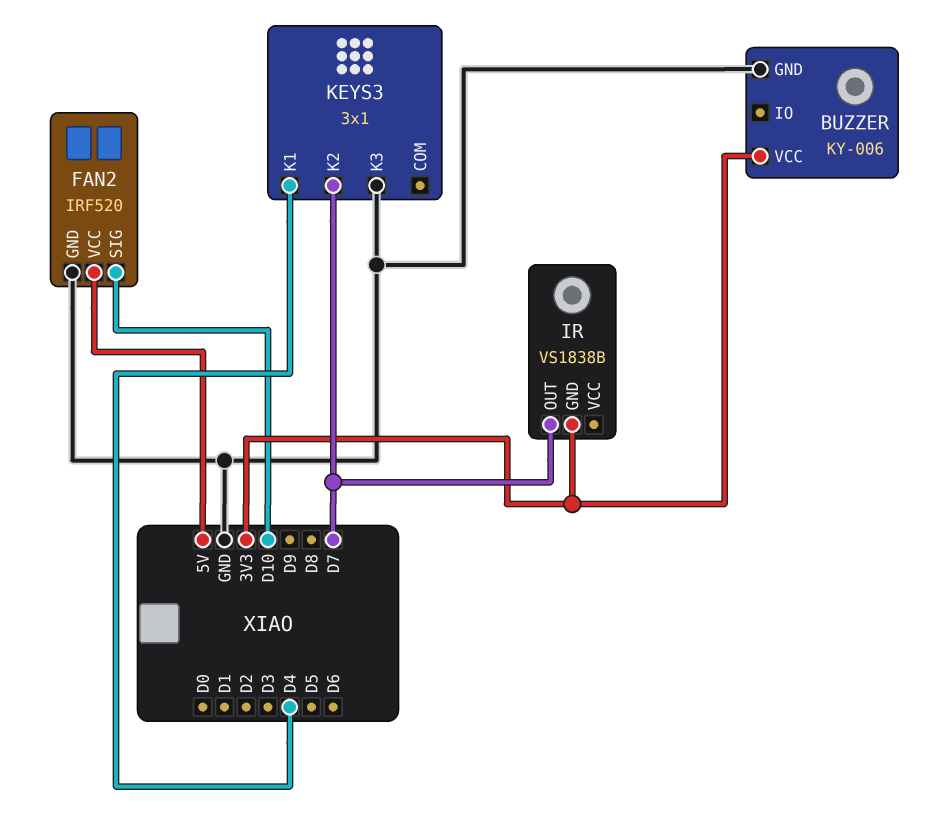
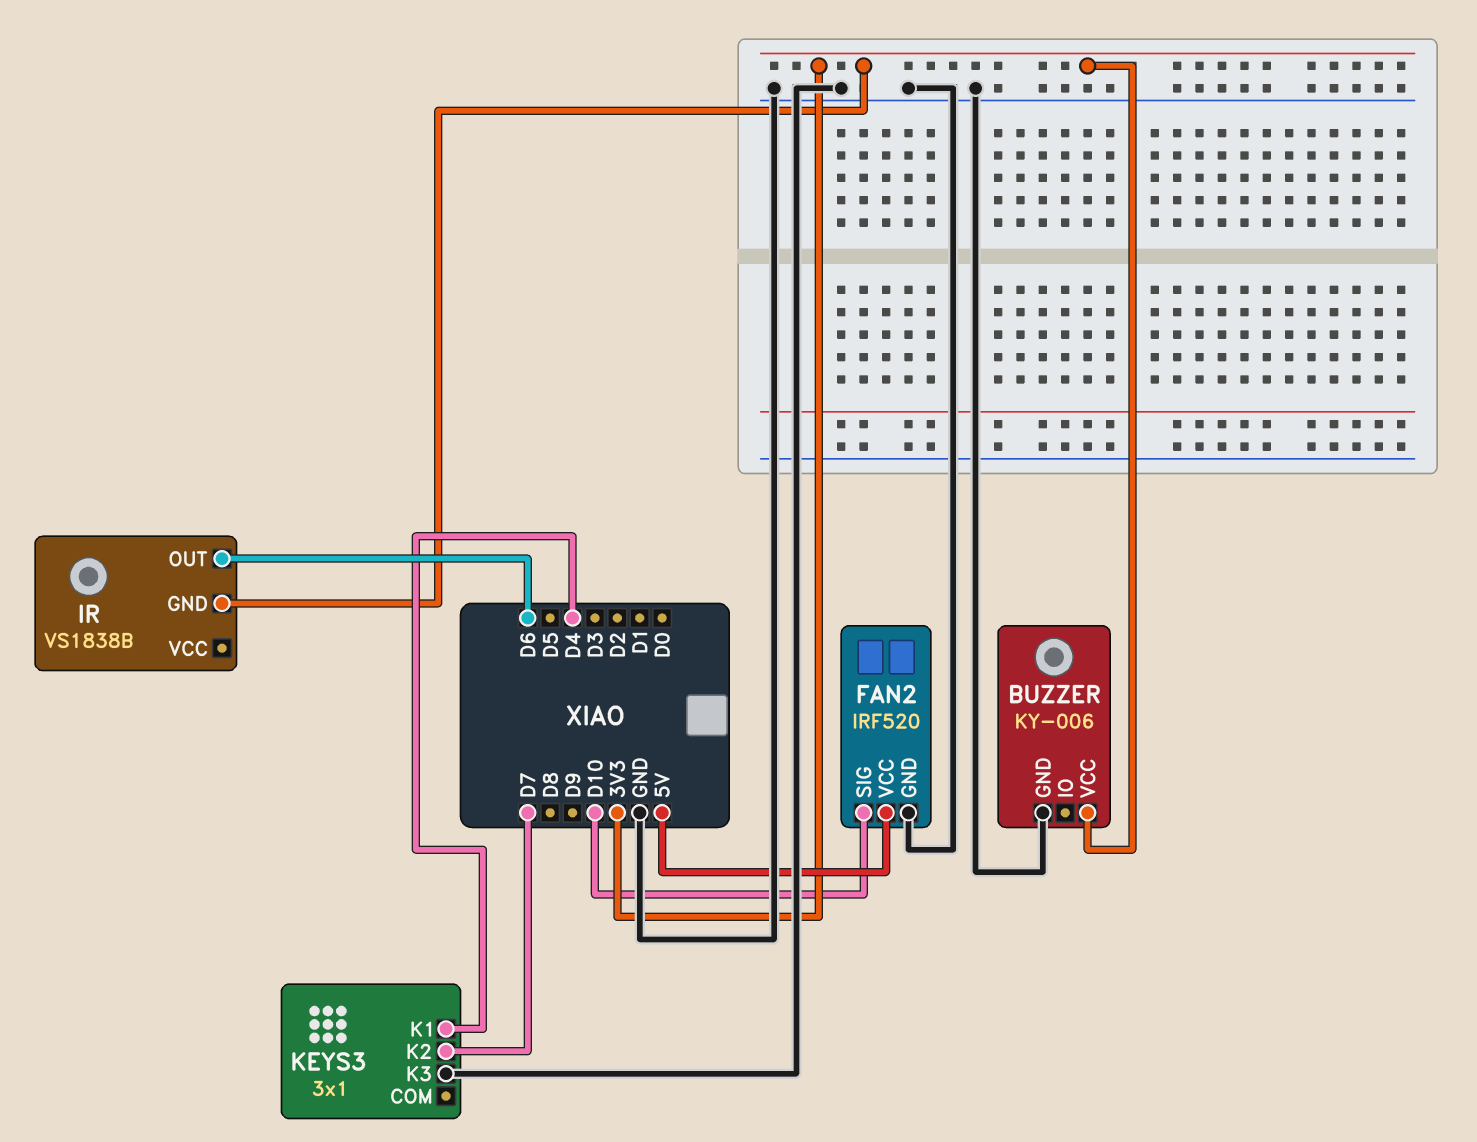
IR pin OUT: D7 -> D6

